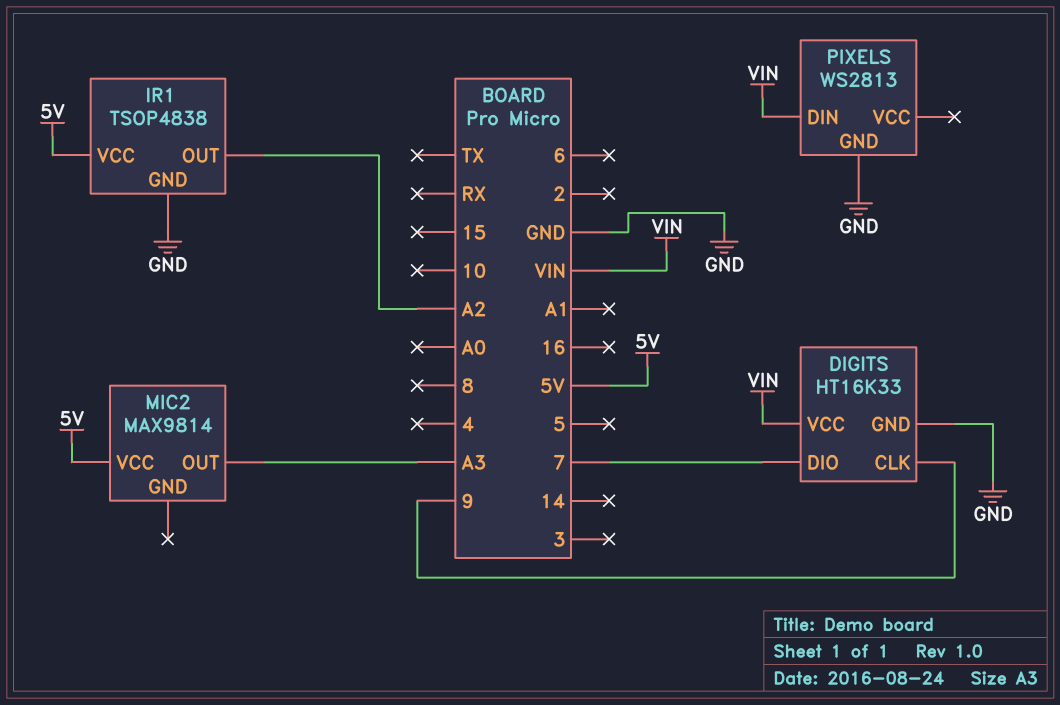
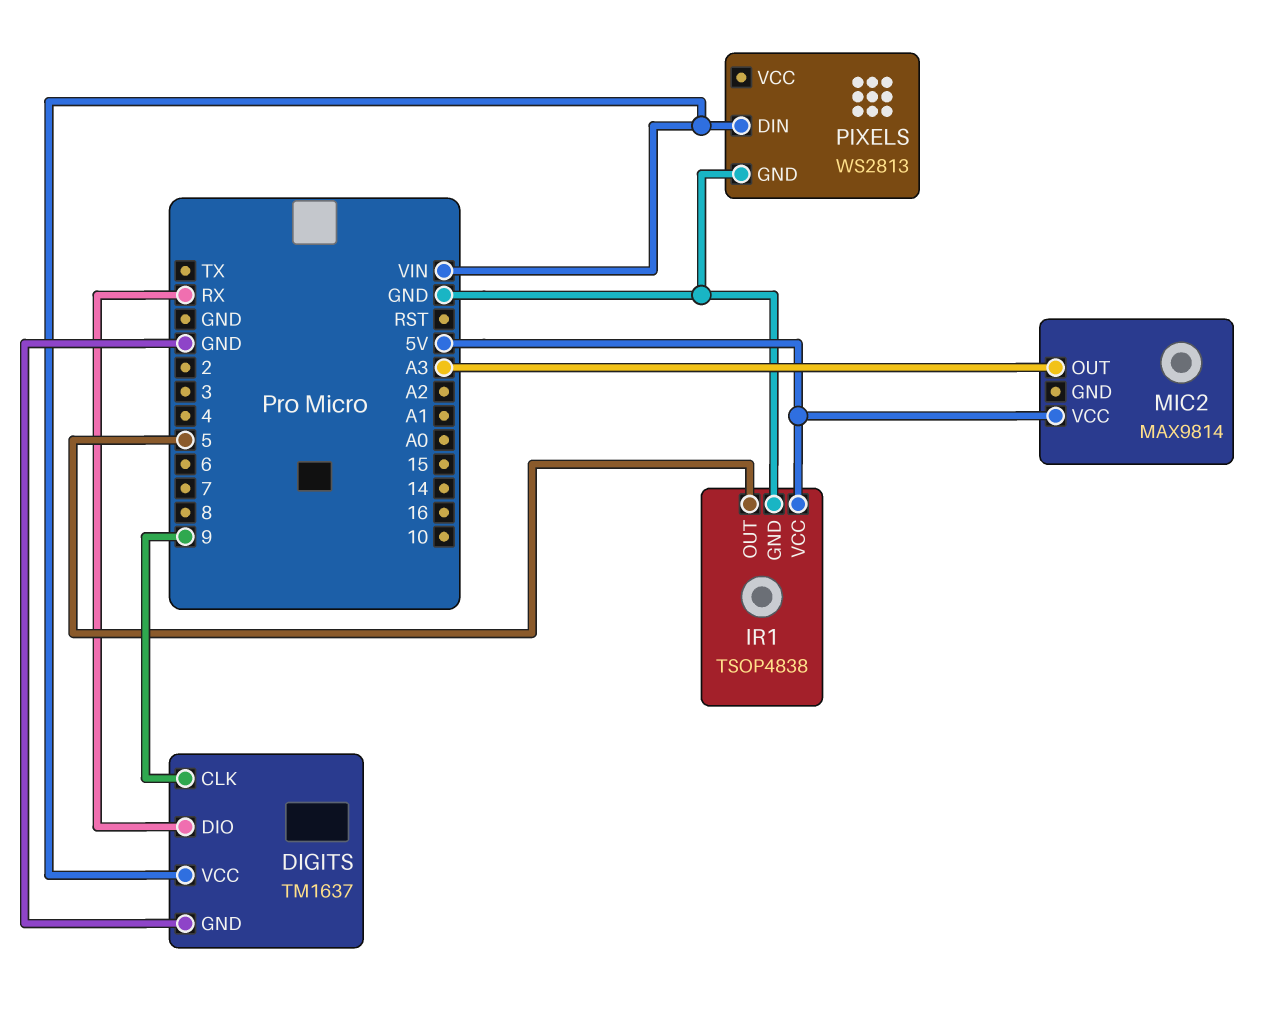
DIGITS: HT16K33 -> TM1637
DIGITS pin DIO: 7 -> RX
IR1 pin OUT: A2 -> 5

